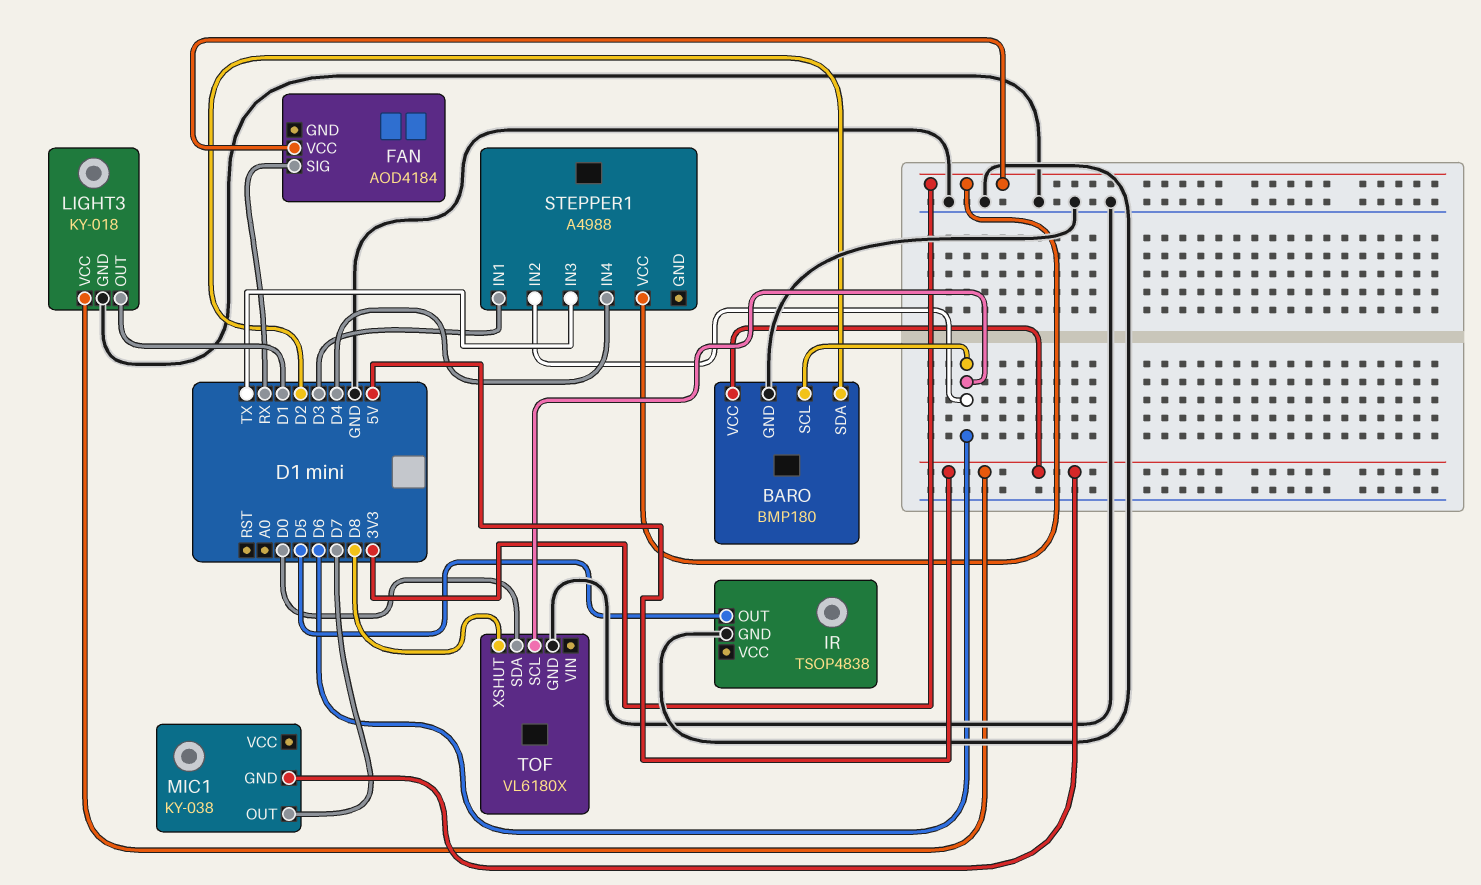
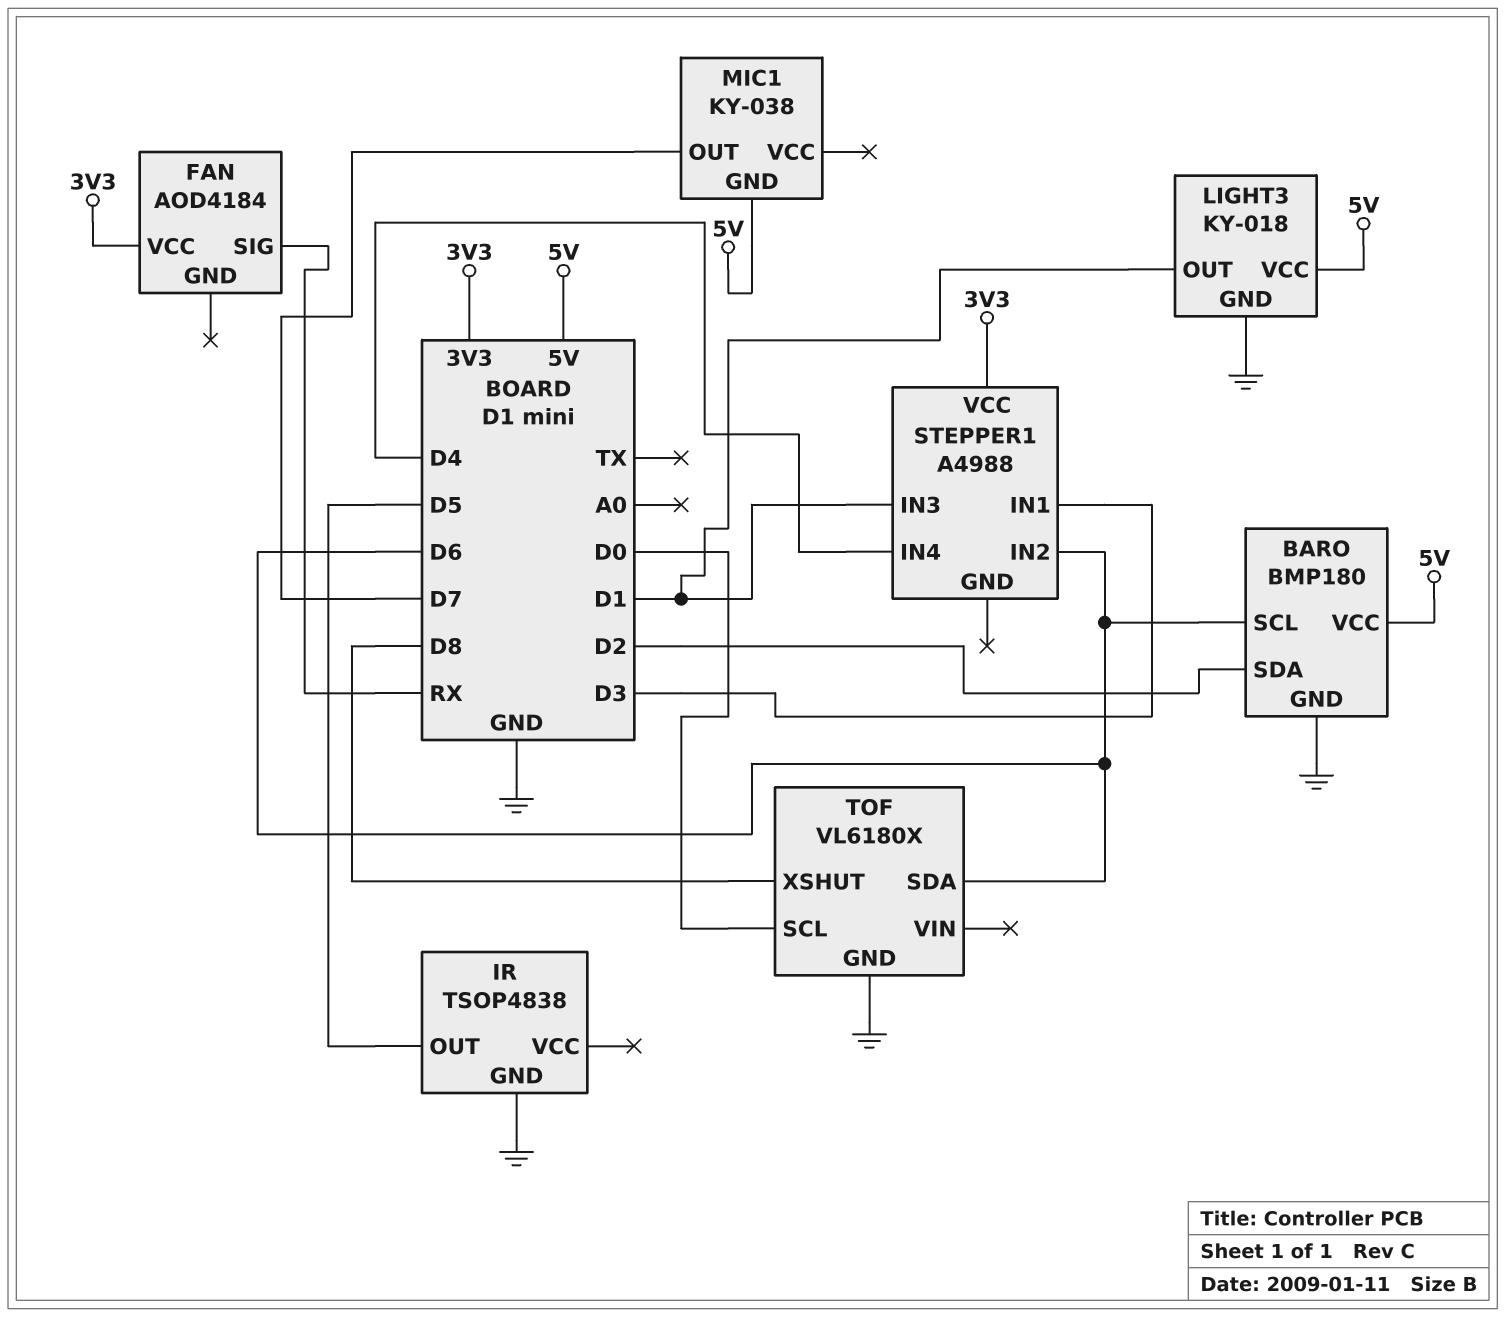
STEPPER1 pin IN3: TX -> D1
TOF pin SCL: D6 -> D0
TOF pin SDA: D0 -> D6

